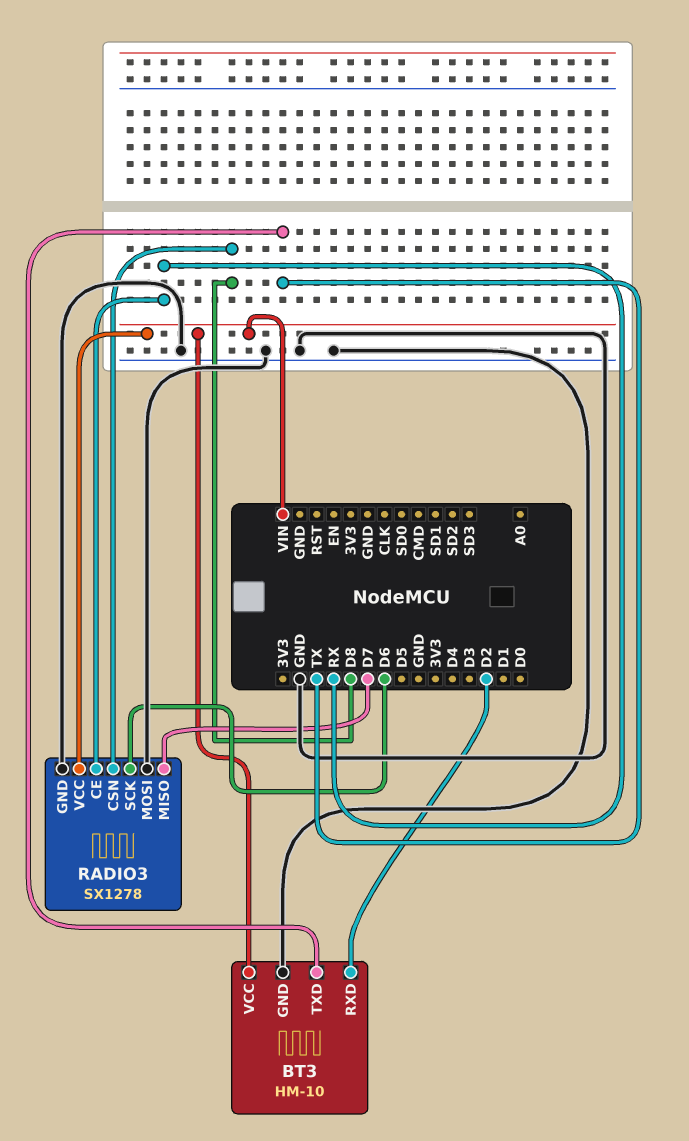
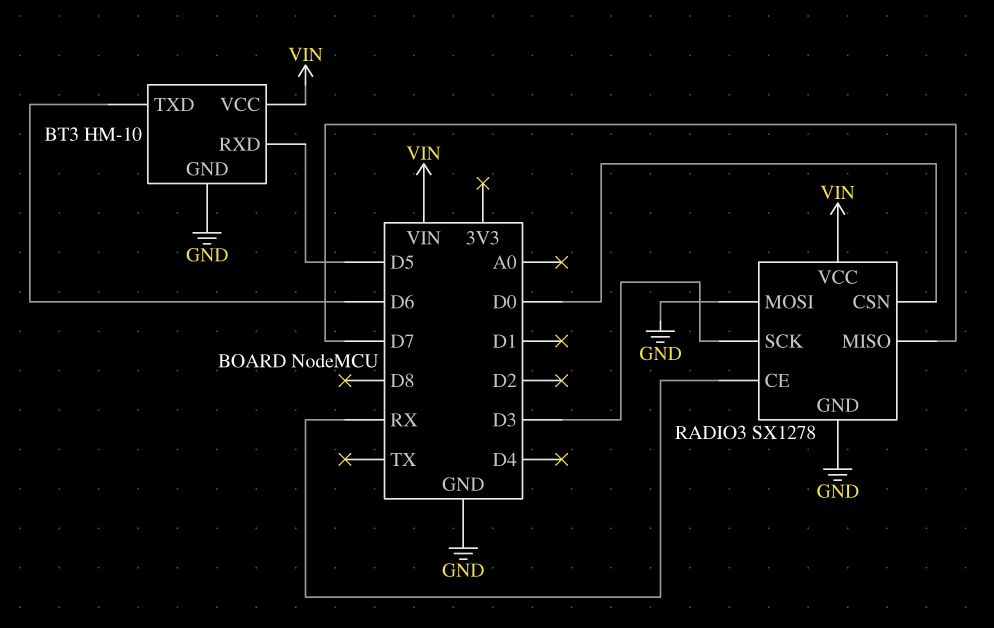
BT3 pin RXD: D2 -> D5
BT3 pin TXD: TX -> D6
RADIO3 pin CSN: D8 -> D0
RADIO3 pin SCK: D6 -> D3

